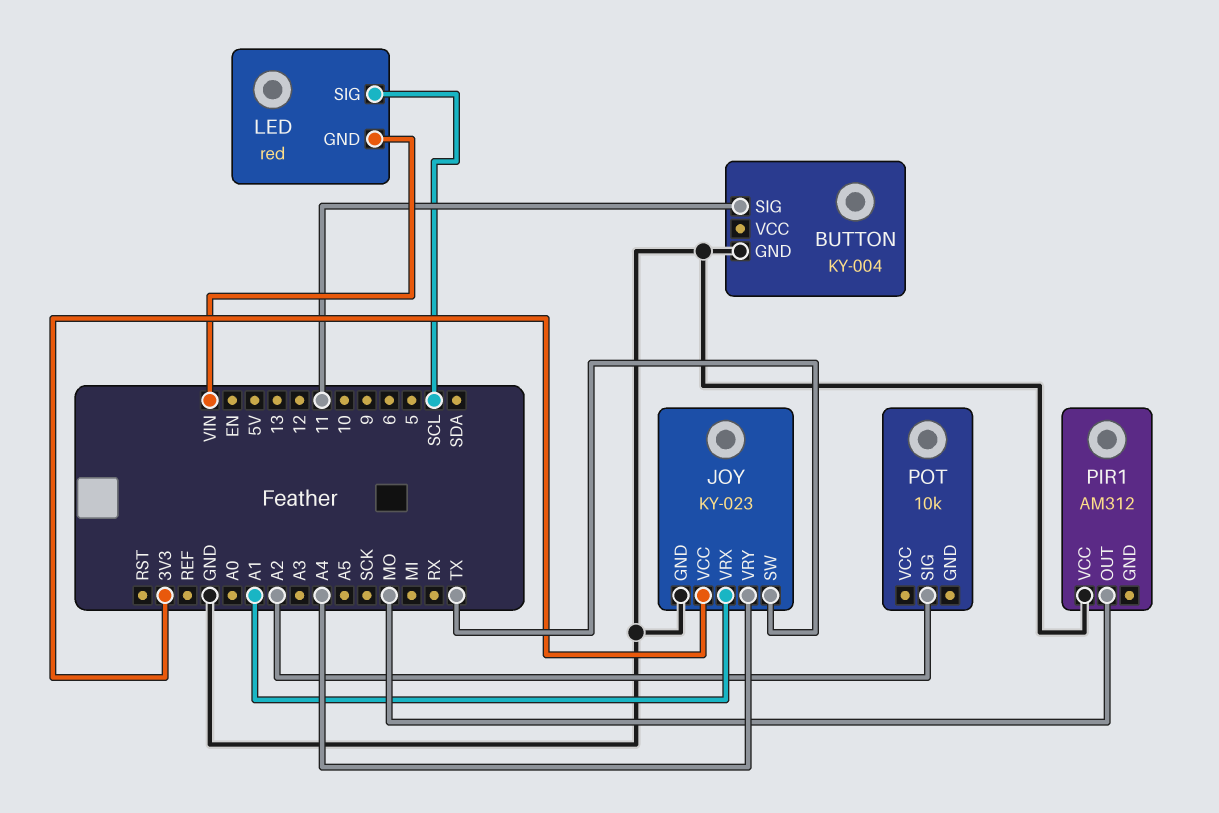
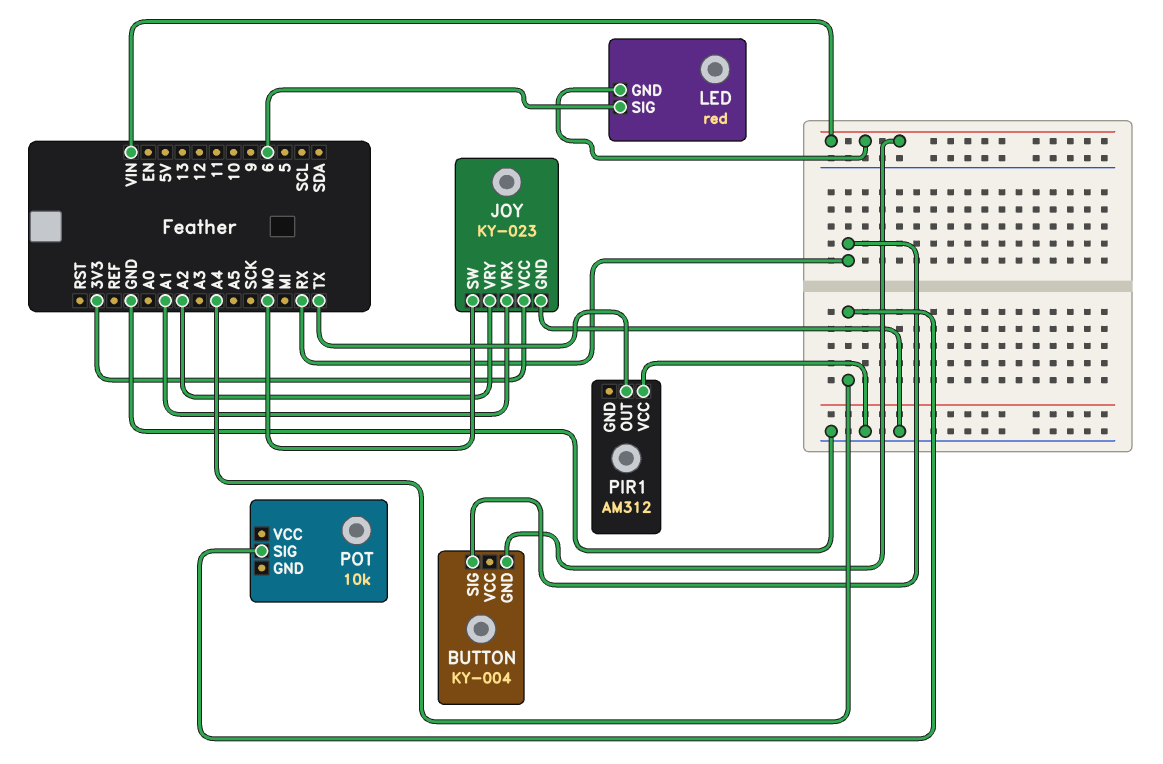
BUTTON pin GND: GND -> VIN
BUTTON pin SIG: 11 -> RX
JOY pin SW: TX -> MO
JOY pin VRY: A4 -> A2
LED pin SIG: SCL -> 6
PIR1 pin OUT: MO -> TX
POT pin SIG: A2 -> A4

